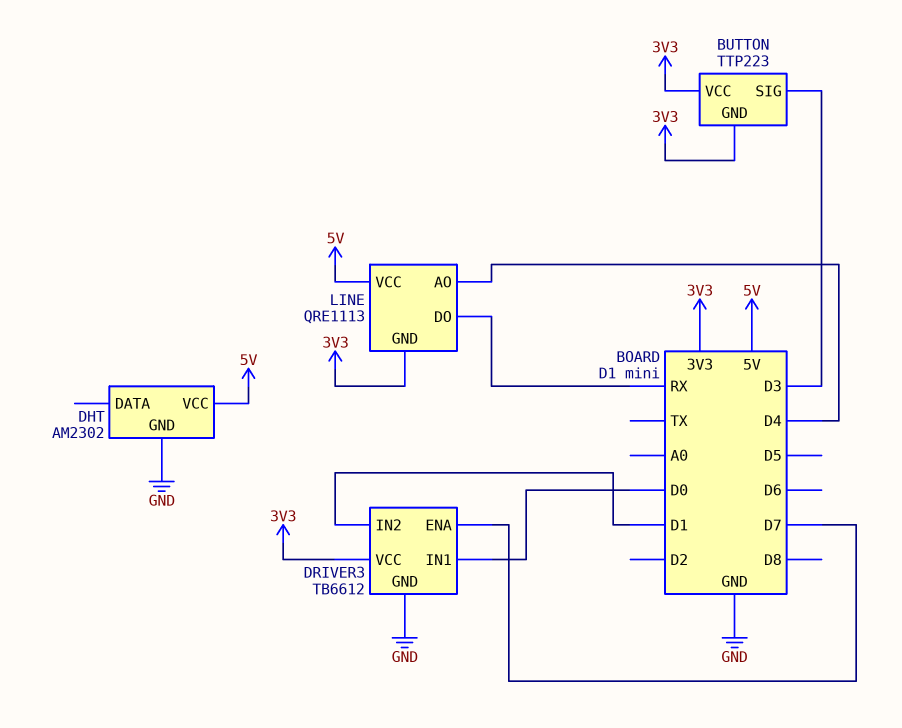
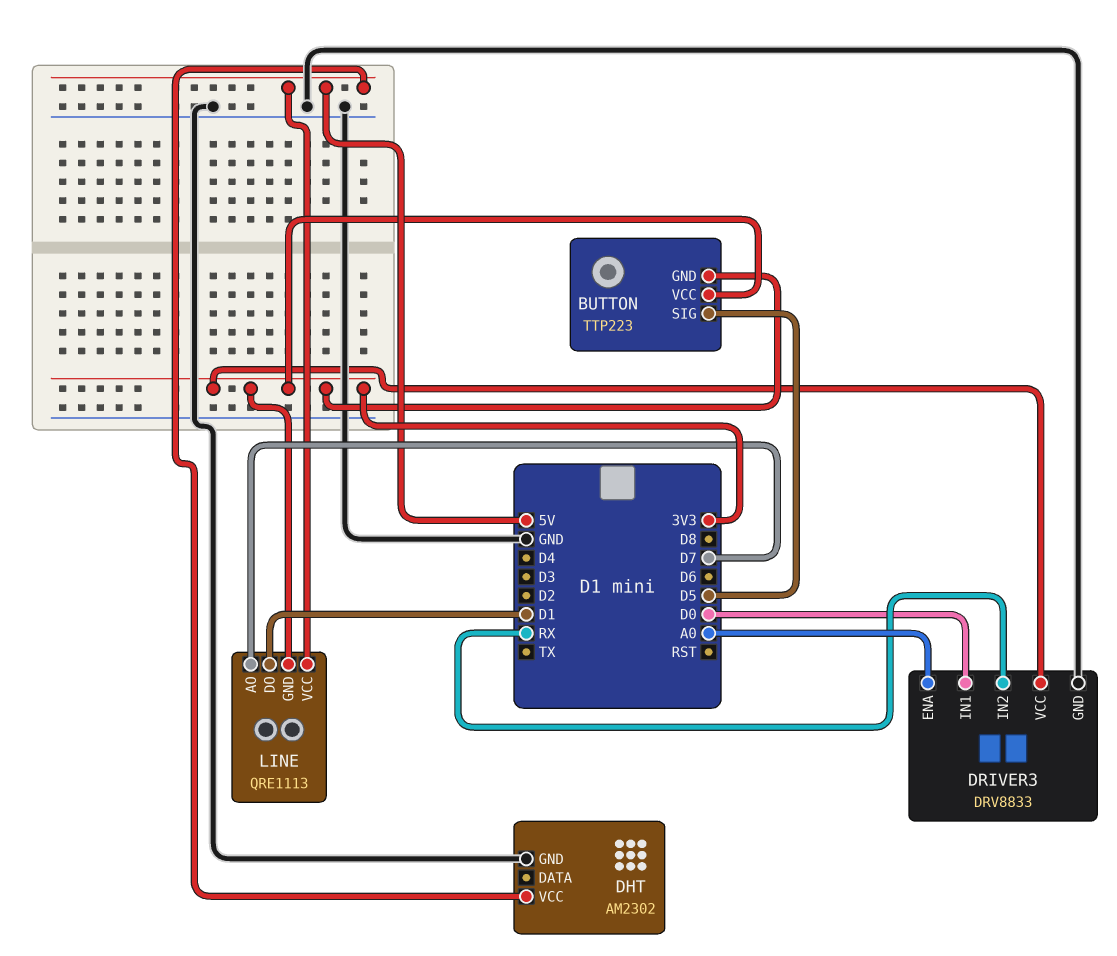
BUTTON pin SIG: D3 -> D5
DRIVER3: TB6612 -> DRV8833
DRIVER3 pin ENA: D7 -> A0
DRIVER3 pin IN2: D1 -> RX
LINE pin AO: D4 -> D7
LINE pin DO: RX -> D1

